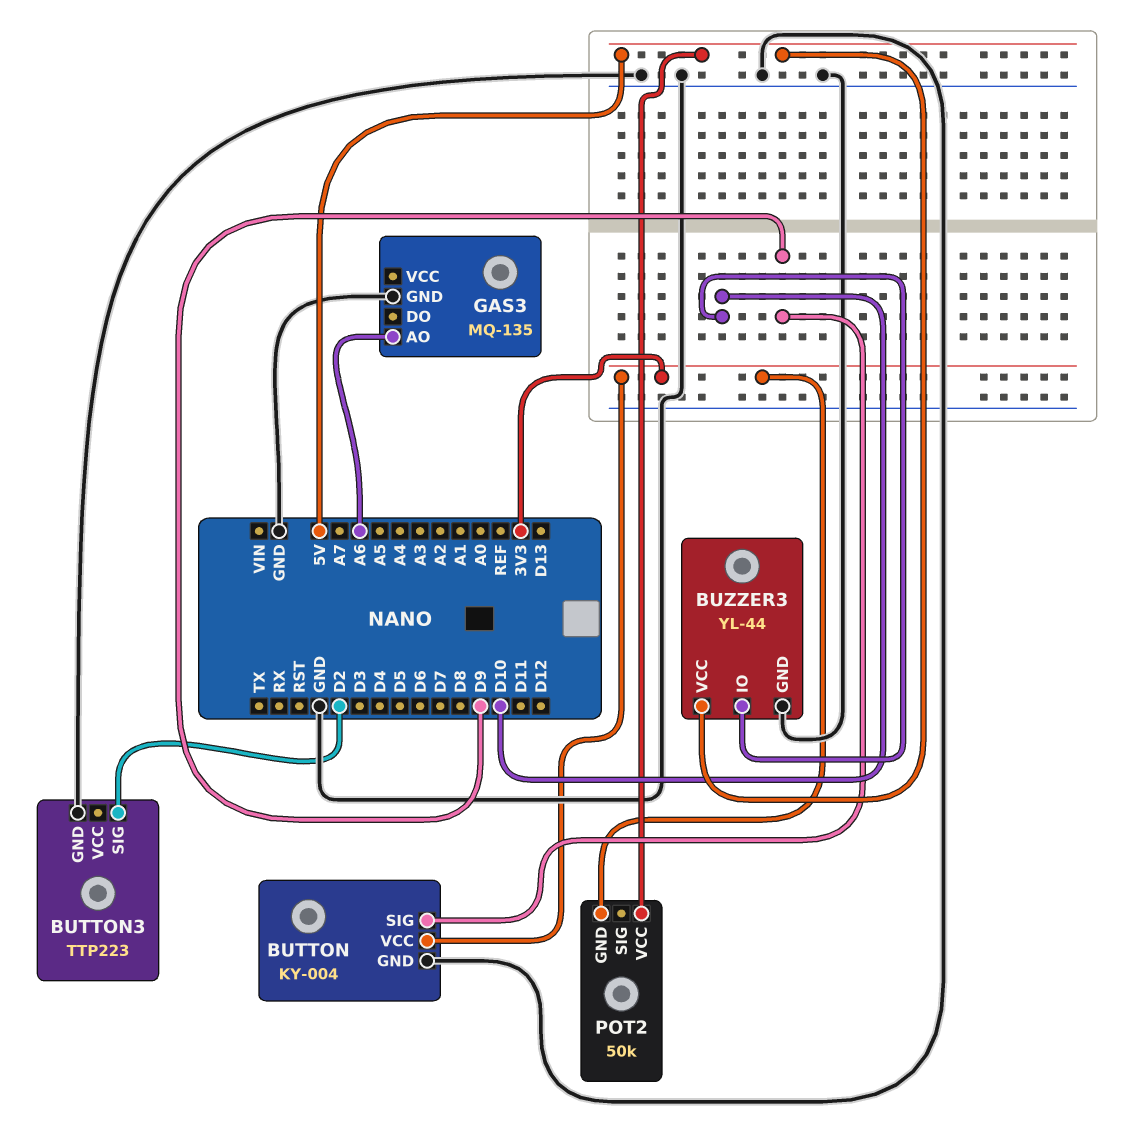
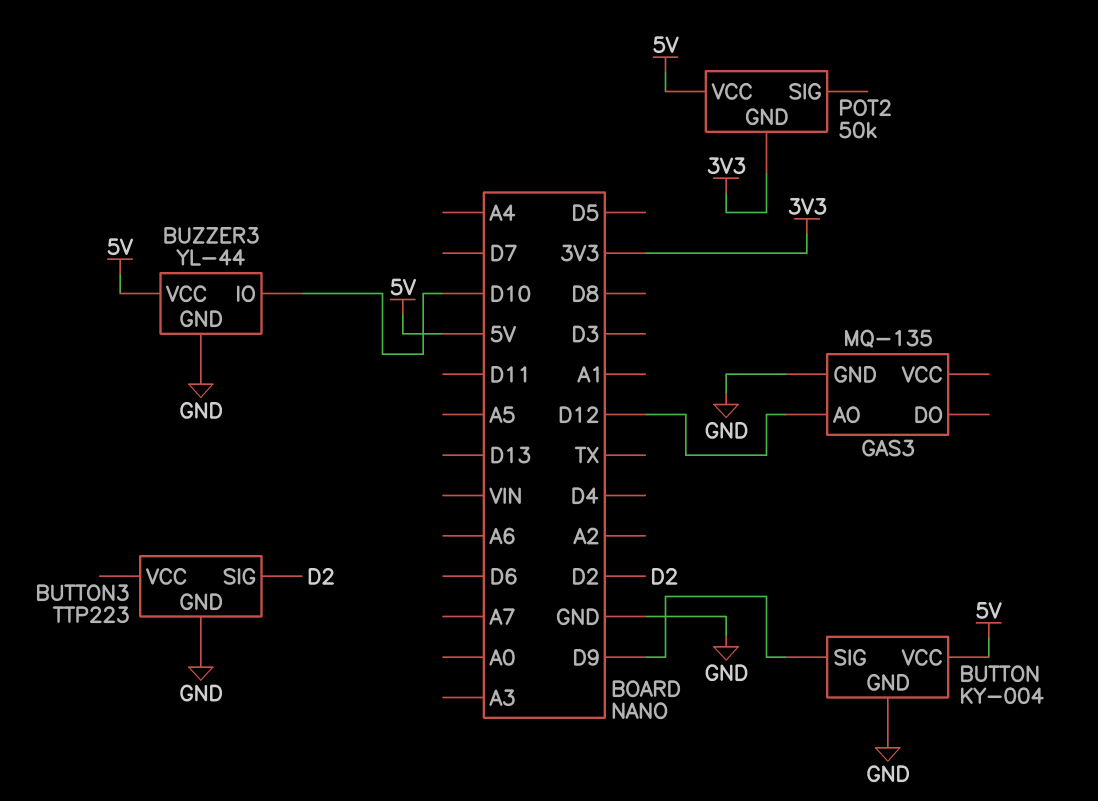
BUTTON pin VCC: 3V3 -> 5V
GAS3 pin AO: A6 -> D12

